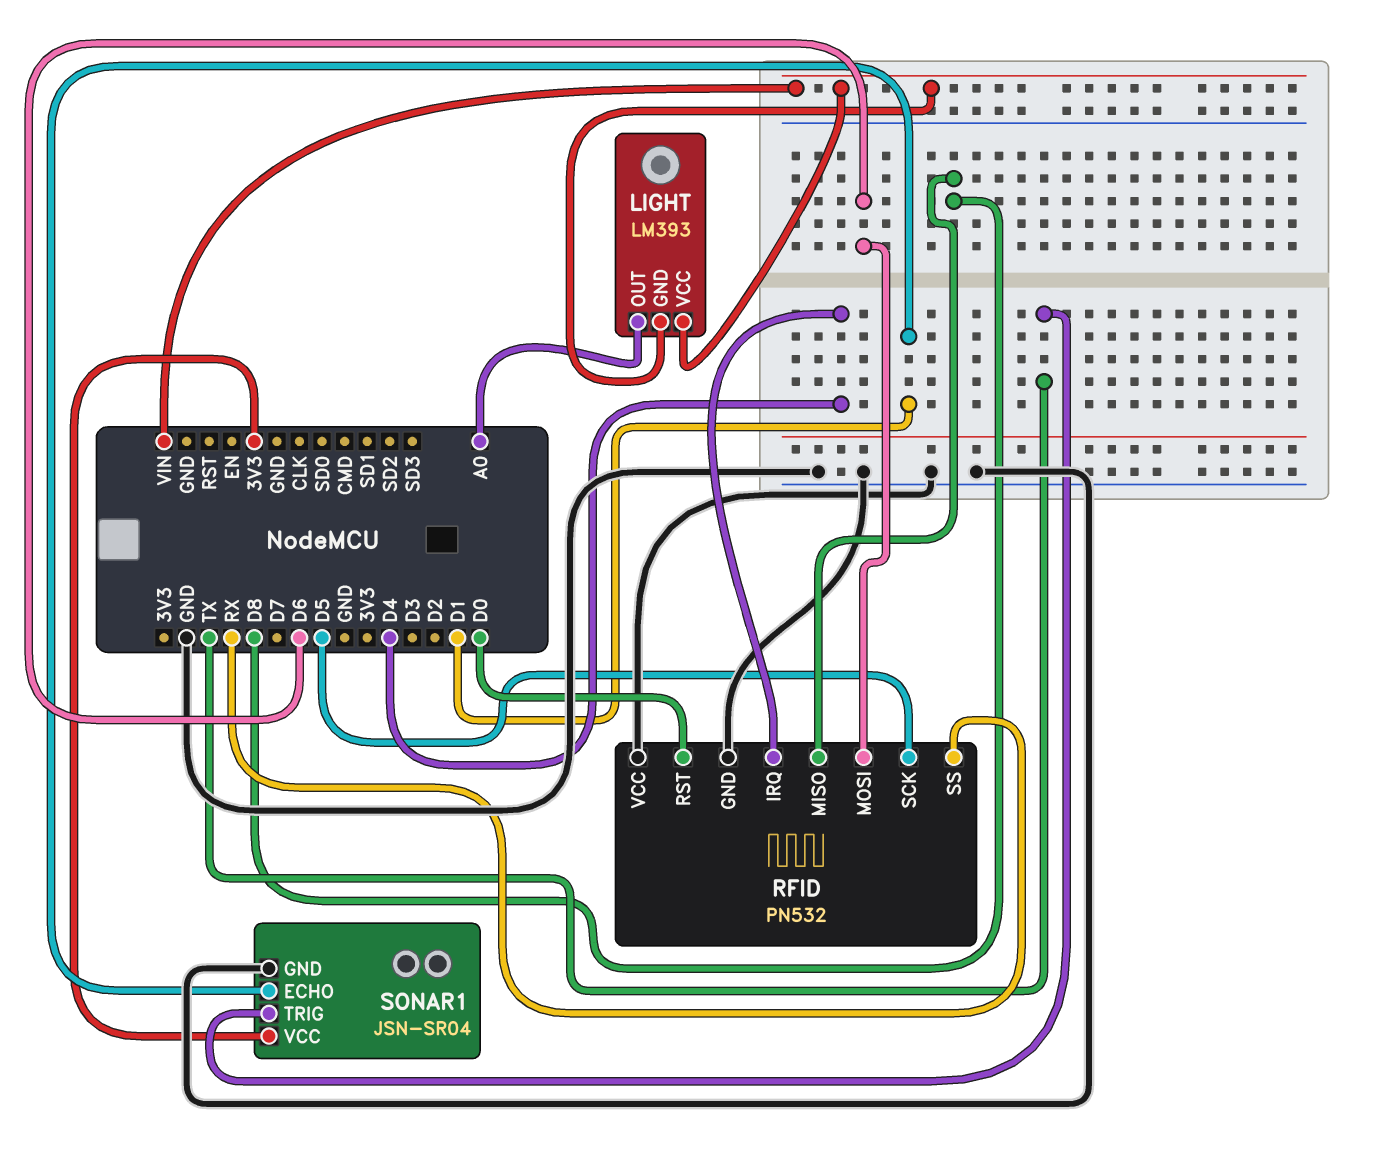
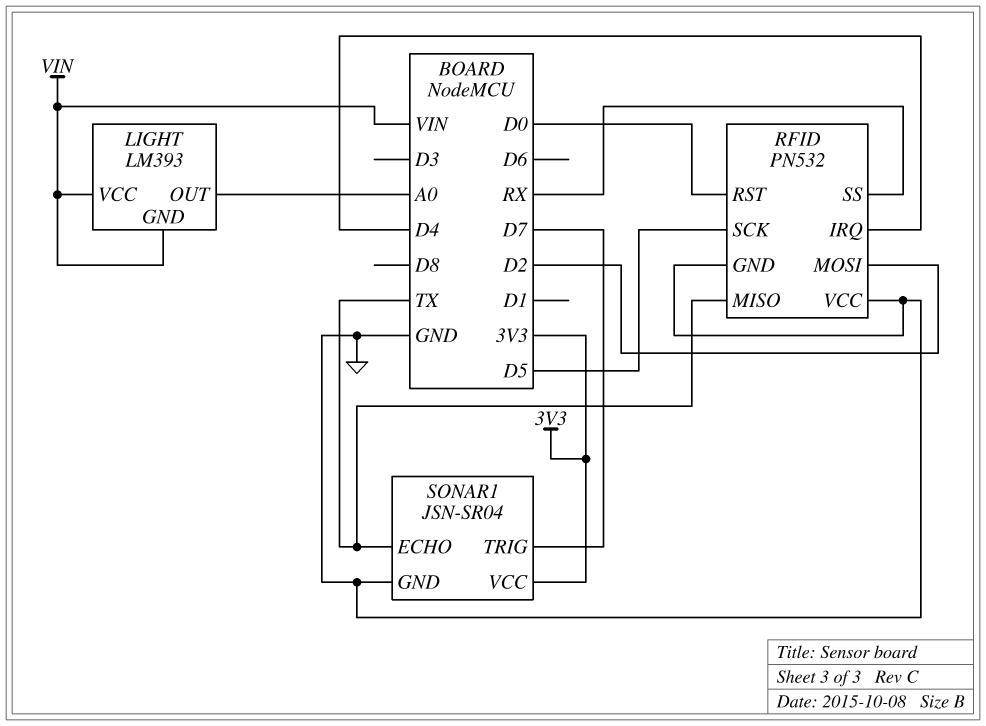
RFID pin MISO: D8 -> TX
RFID pin MOSI: D6 -> D2
SONAR1 pin ECHO: D1 -> TX
SONAR1 pin TRIG: TX -> D7

